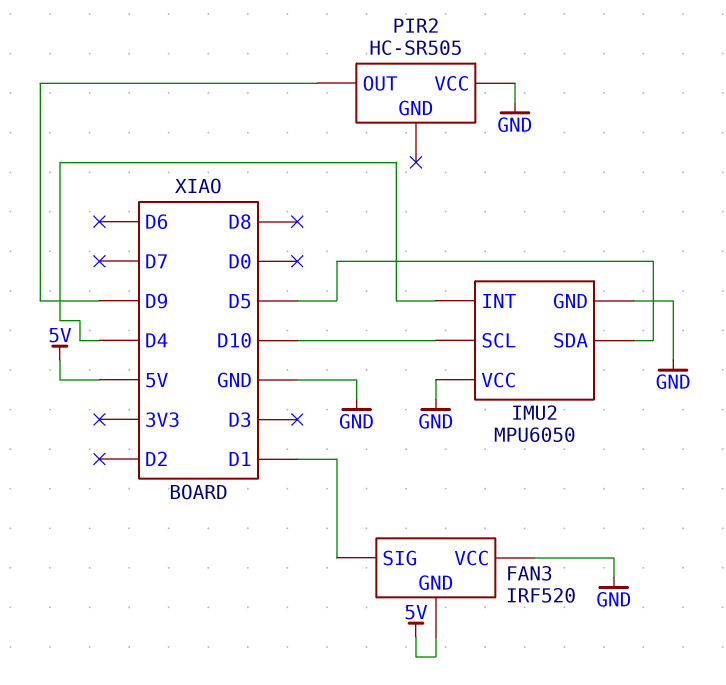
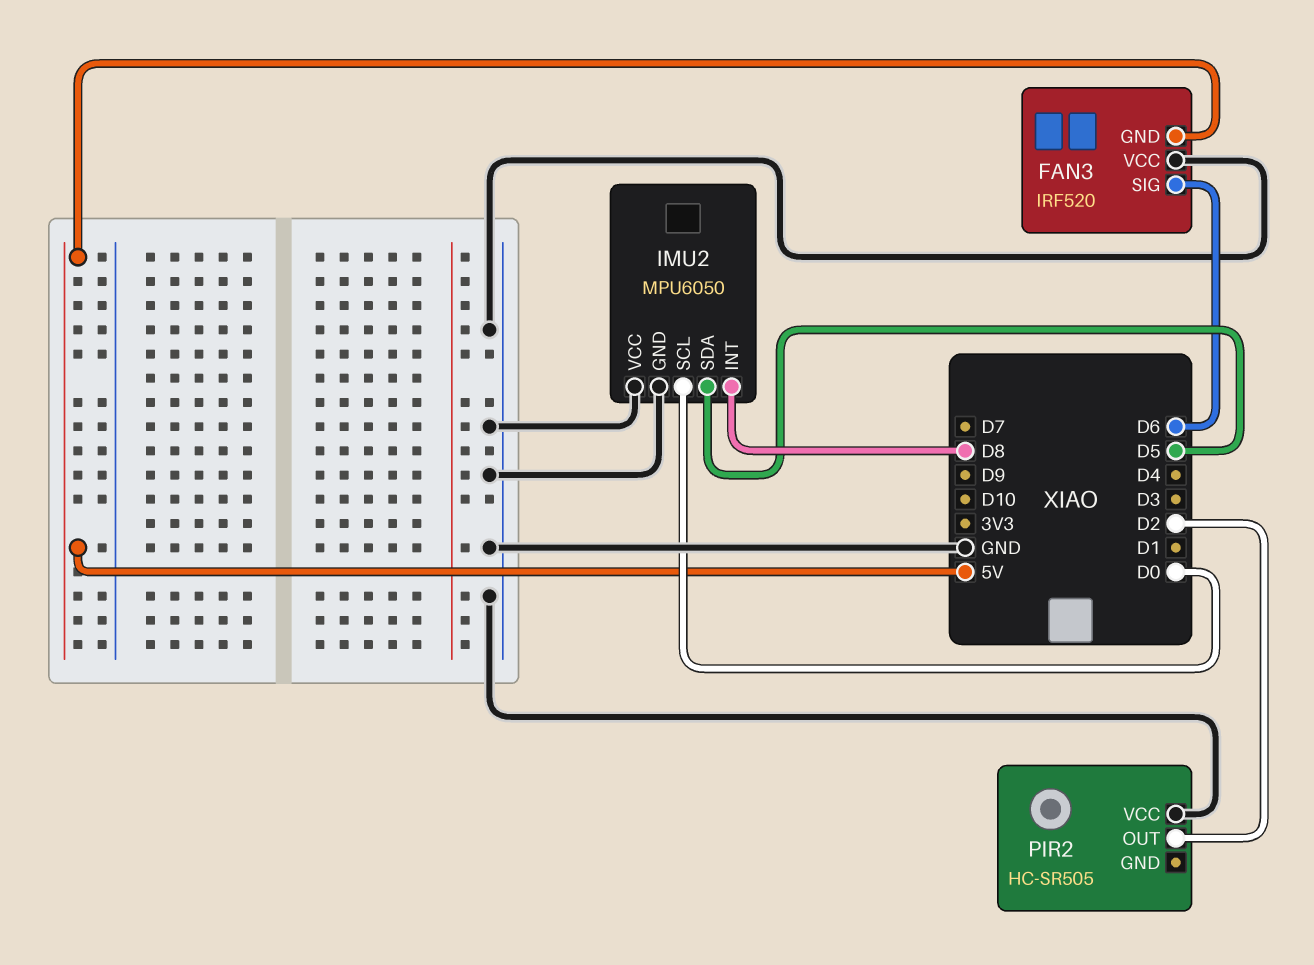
FAN3 pin SIG: D1 -> D6
IMU2 pin INT: D4 -> D8
IMU2 pin SCL: D10 -> D0
PIR2 pin OUT: D9 -> D2

